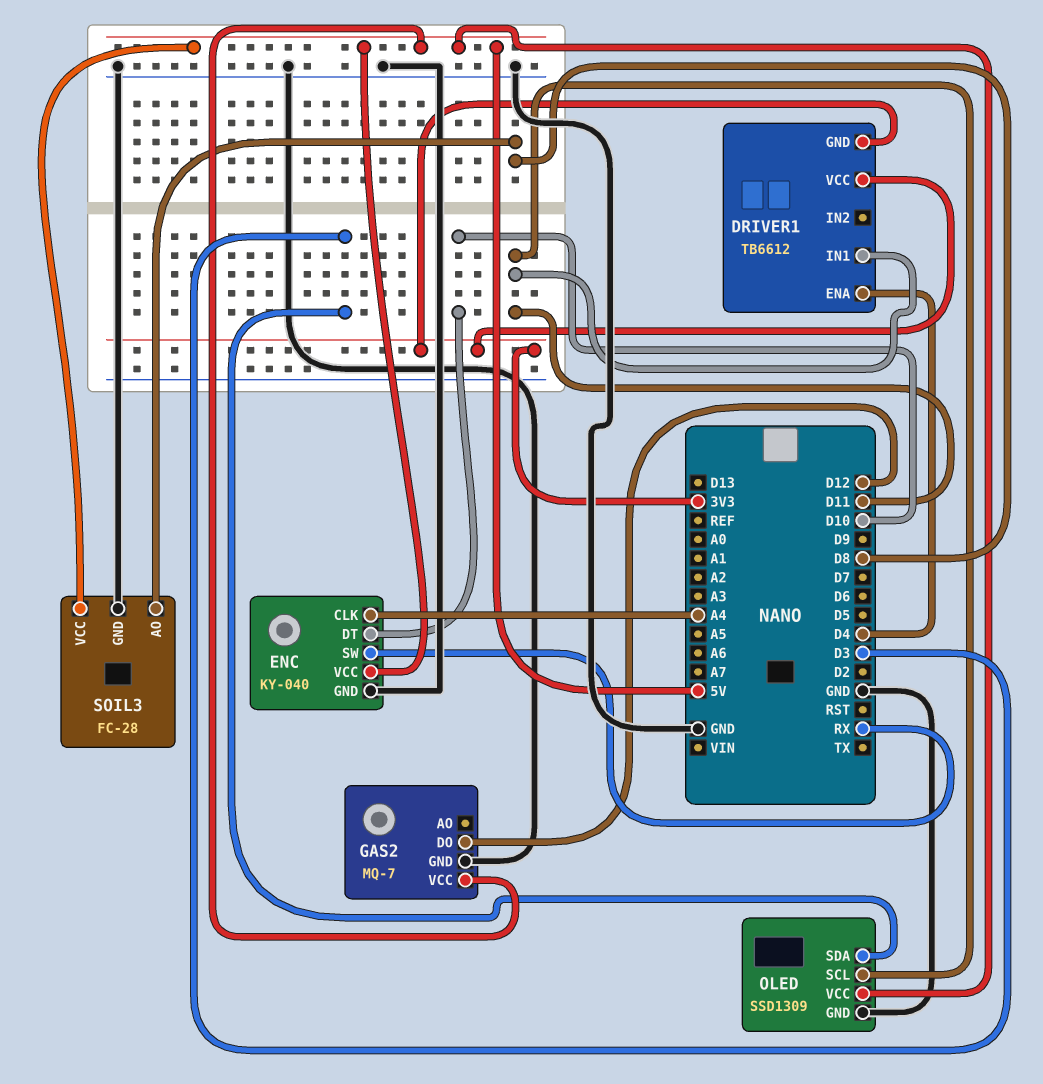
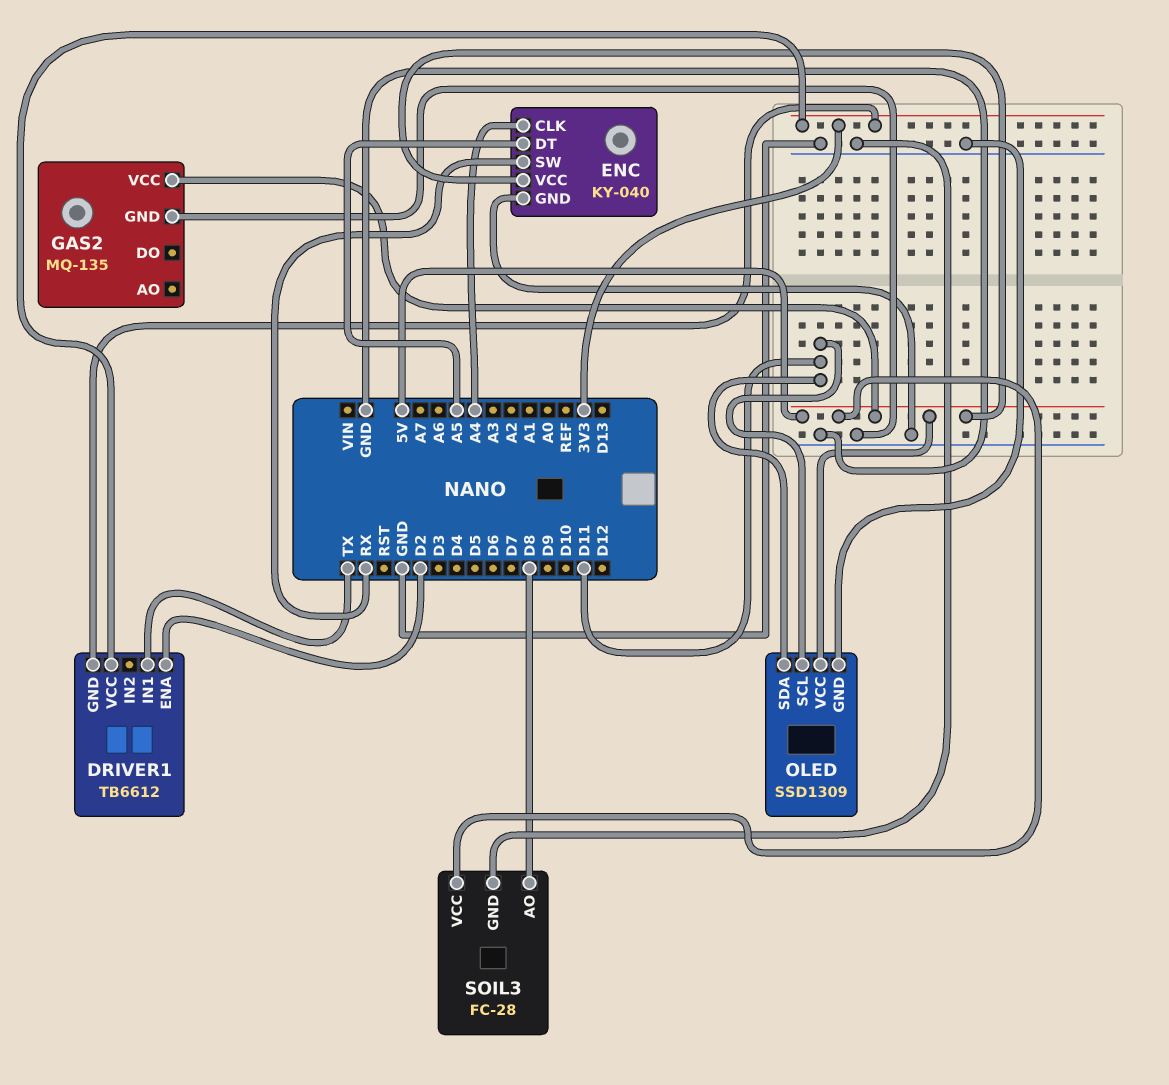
DRIVER1 pin ENA: D4 -> D2
DRIVER1 pin IN1: D11 -> TX
ENC pin DT: D10 -> A5
GAS2: MQ-7 -> MQ-135
GAS2 pin DO: D12 -> none
OLED pin SDA: D3 -> D11

